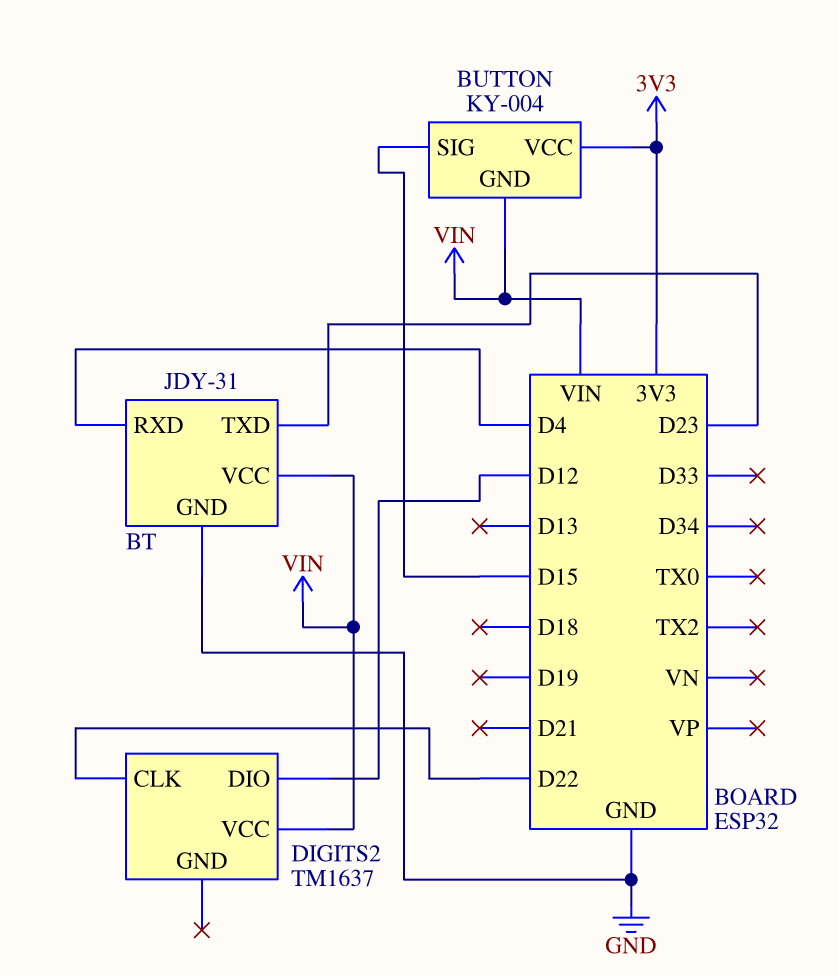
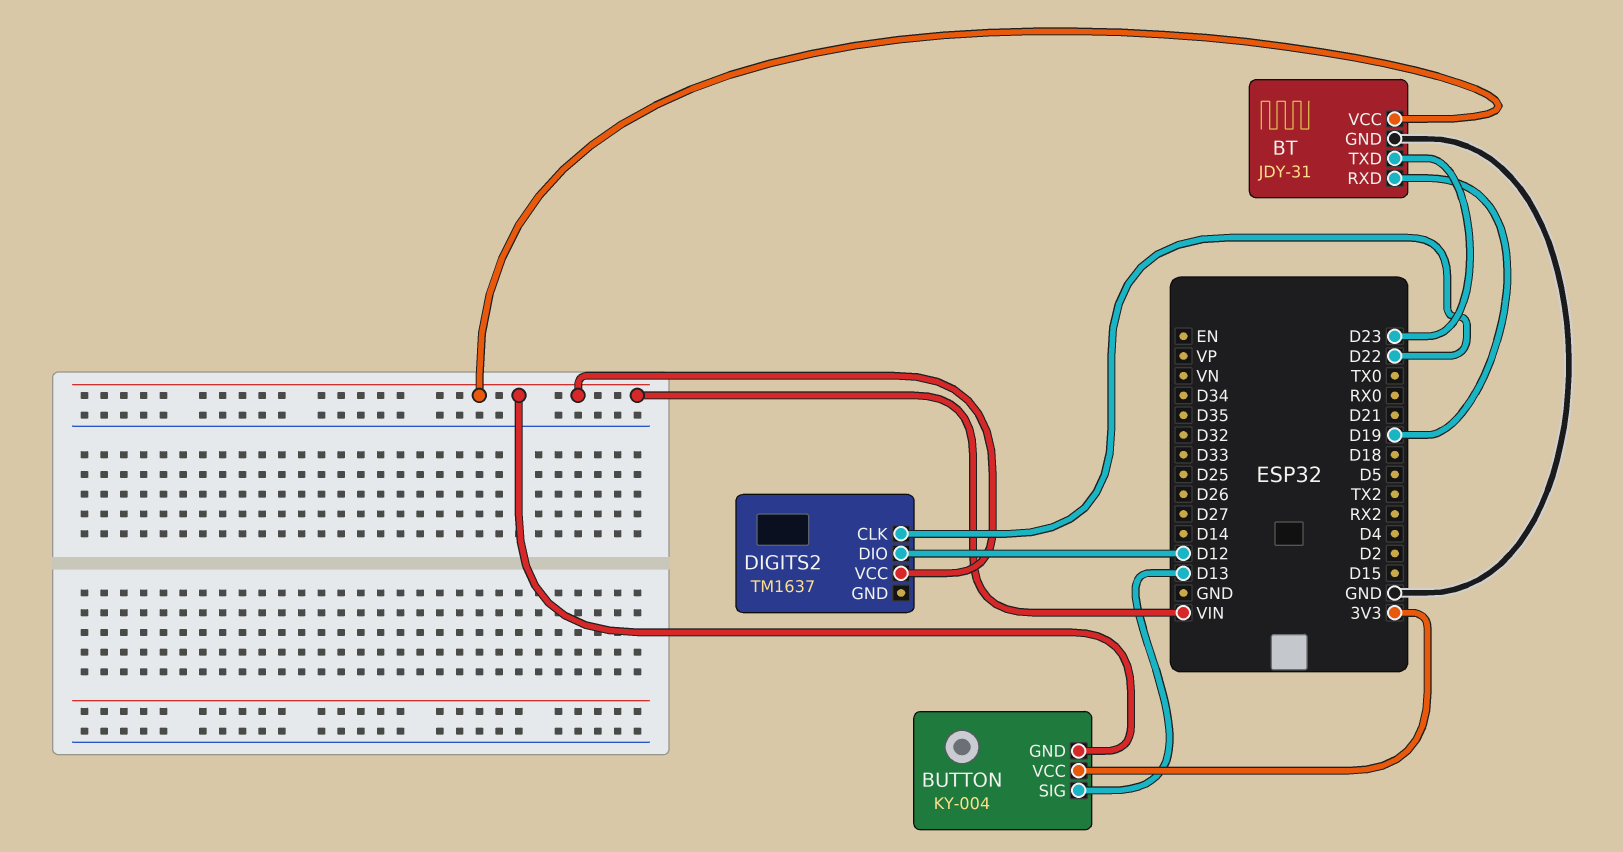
BT pin RXD: D4 -> D19
BUTTON pin SIG: D15 -> D13

